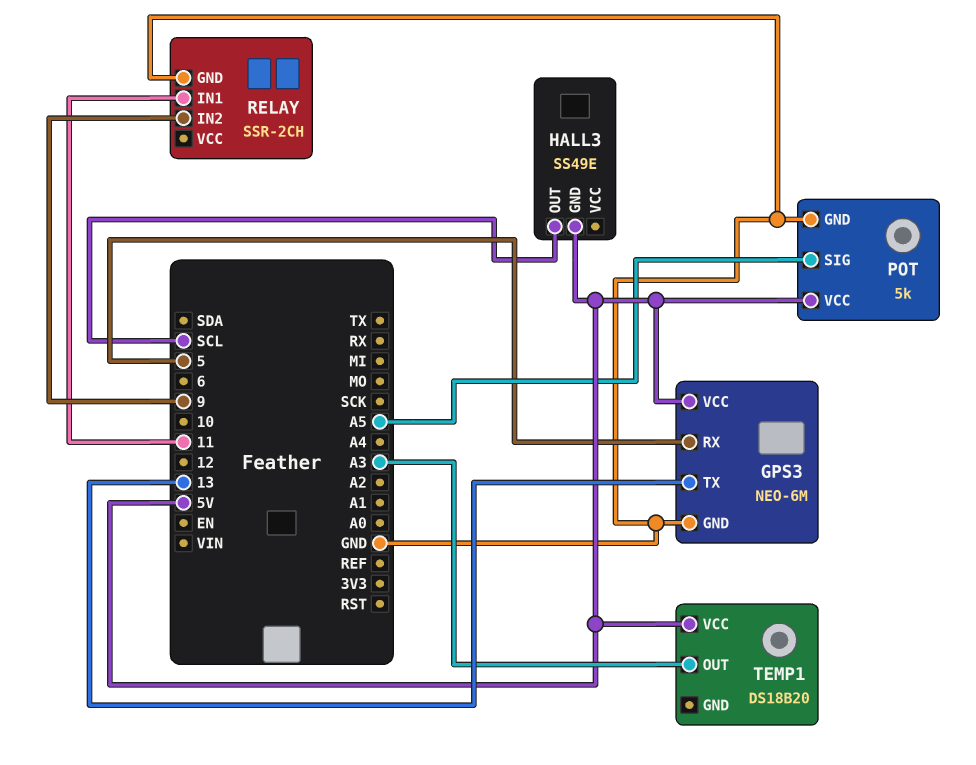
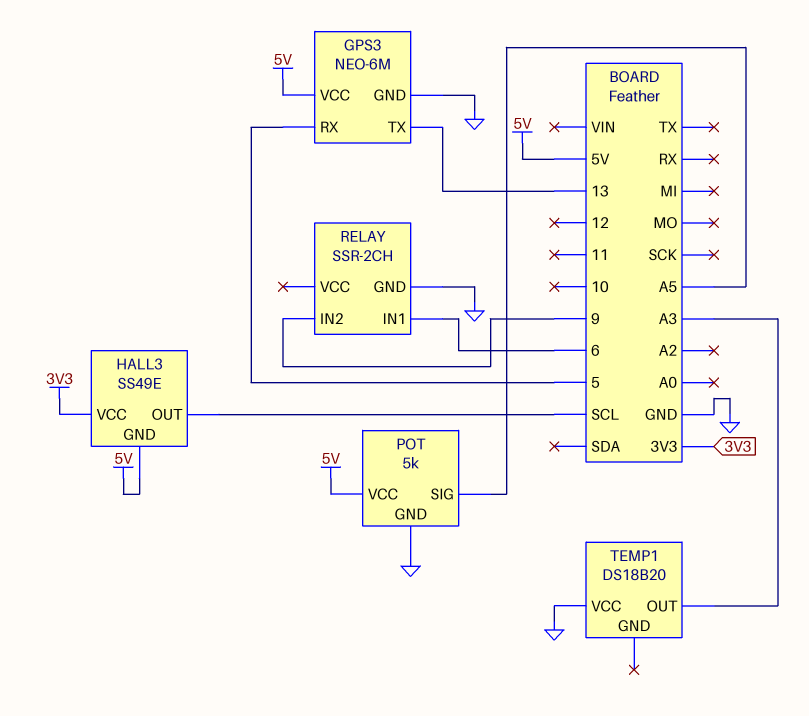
HALL3 pin VCC: none -> 3V3
RELAY pin IN1: 11 -> 6
TEMP1 pin VCC: 5V -> GND

